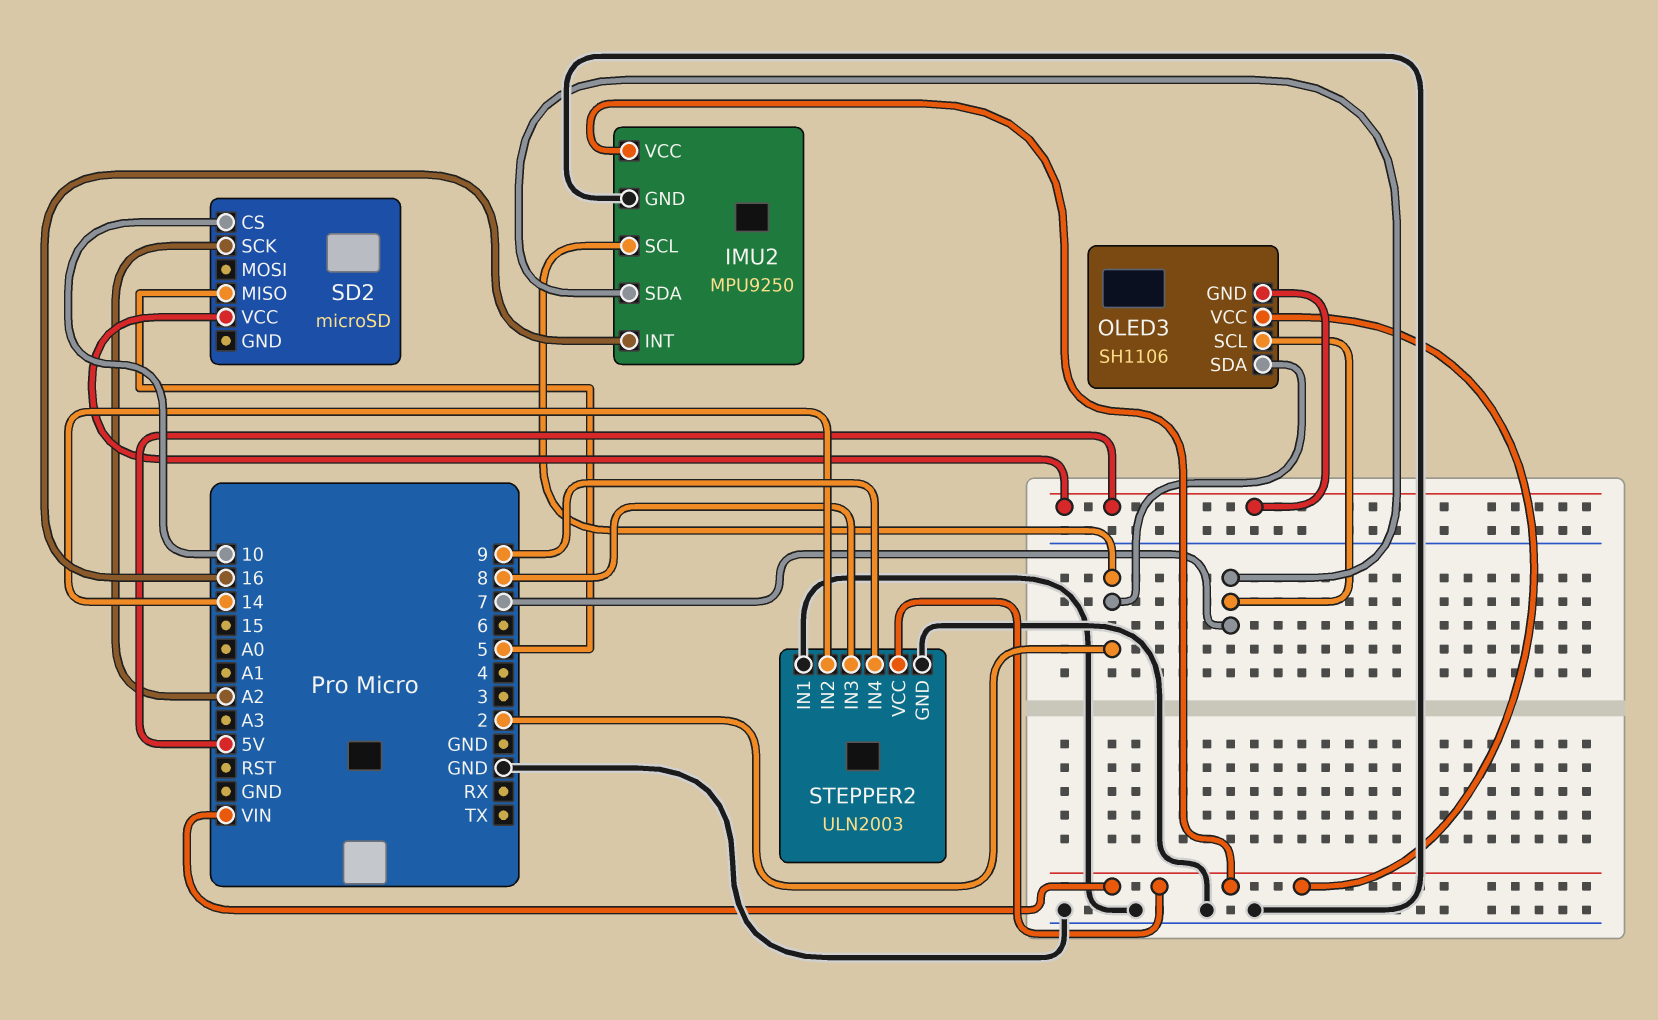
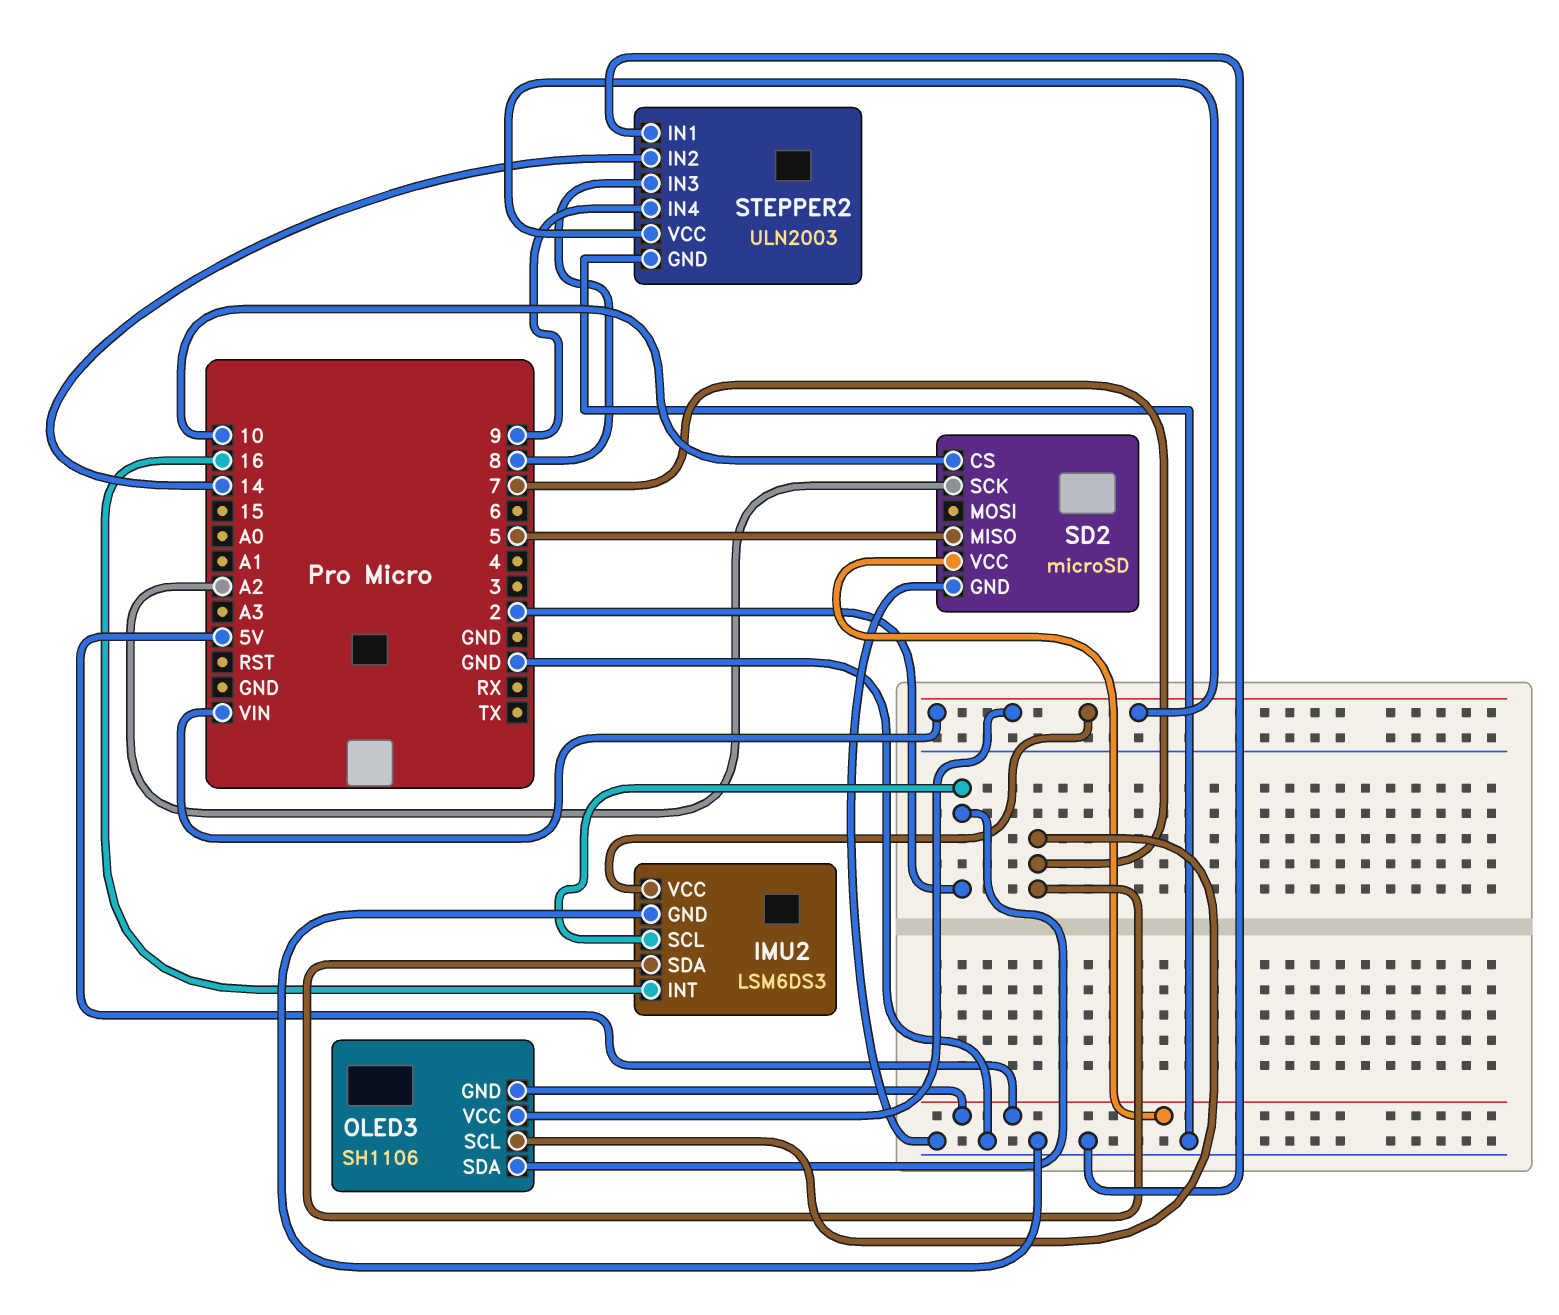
IMU2: MPU9250 -> LSM6DS3
SD2 pin GND: none -> GND

